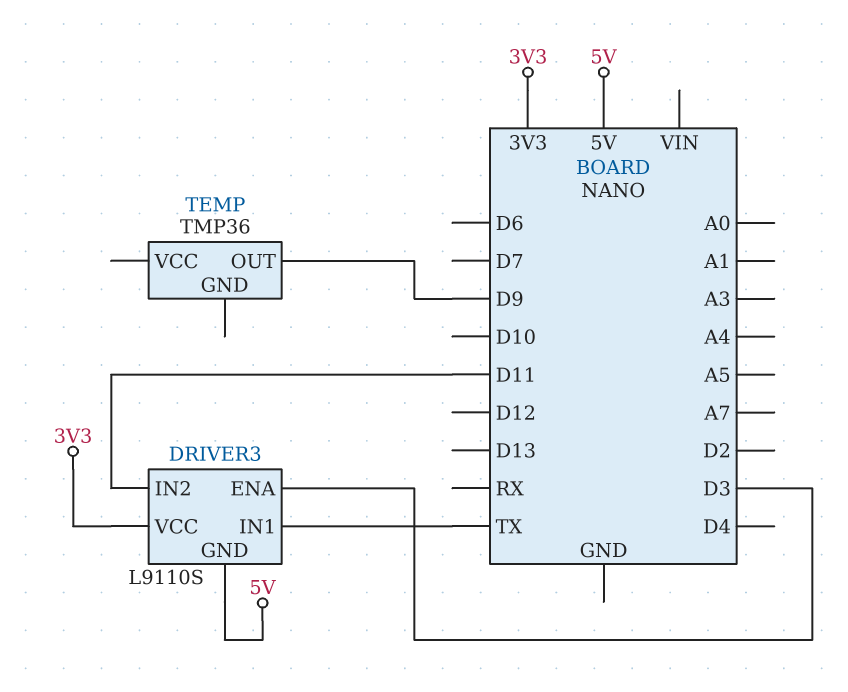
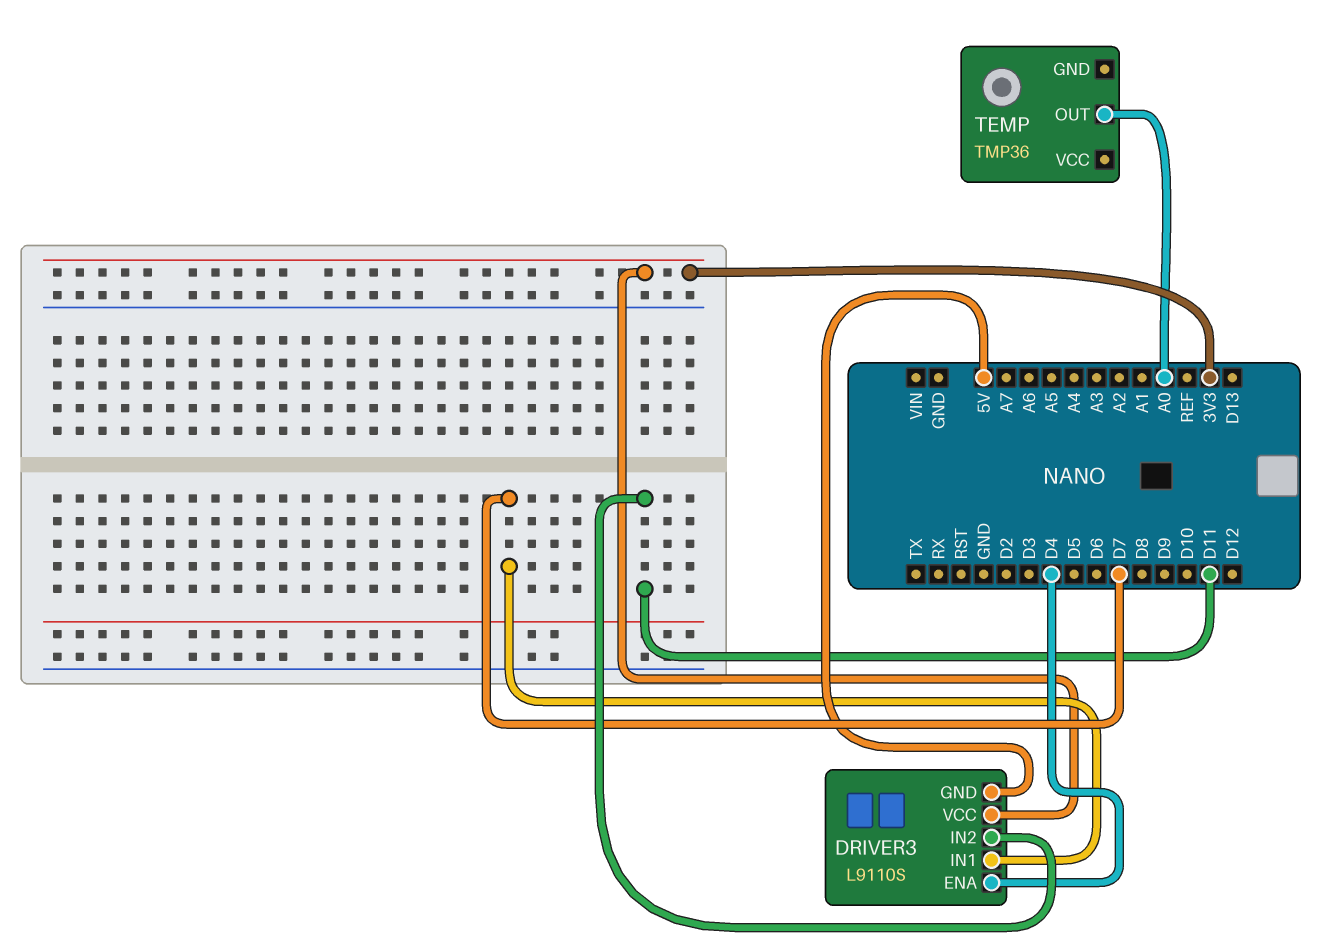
DRIVER3 pin ENA: D3 -> D4
DRIVER3 pin IN1: TX -> D7
TEMP pin OUT: D9 -> A0

